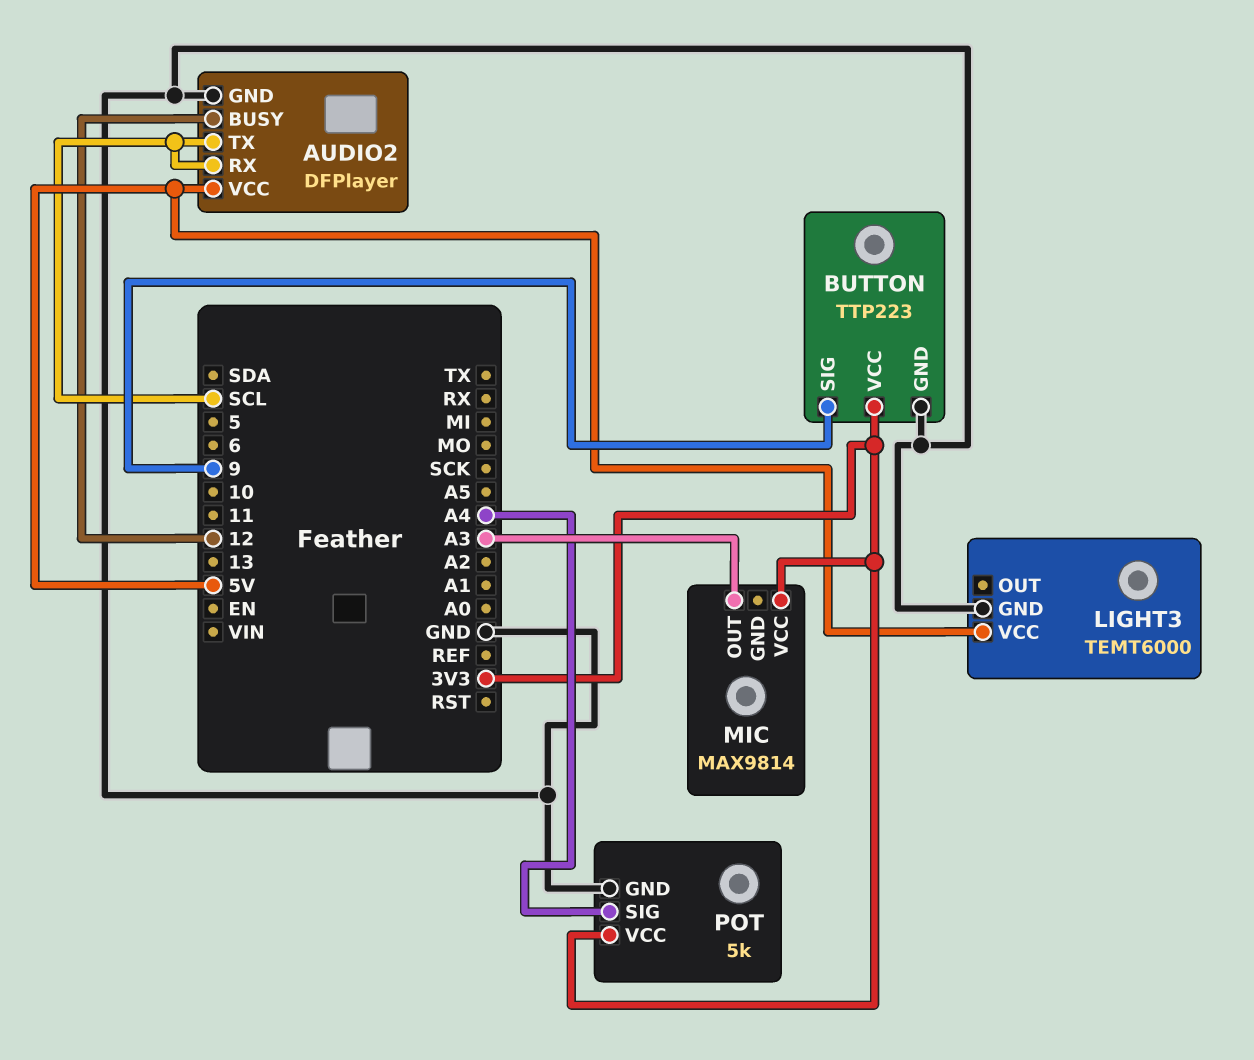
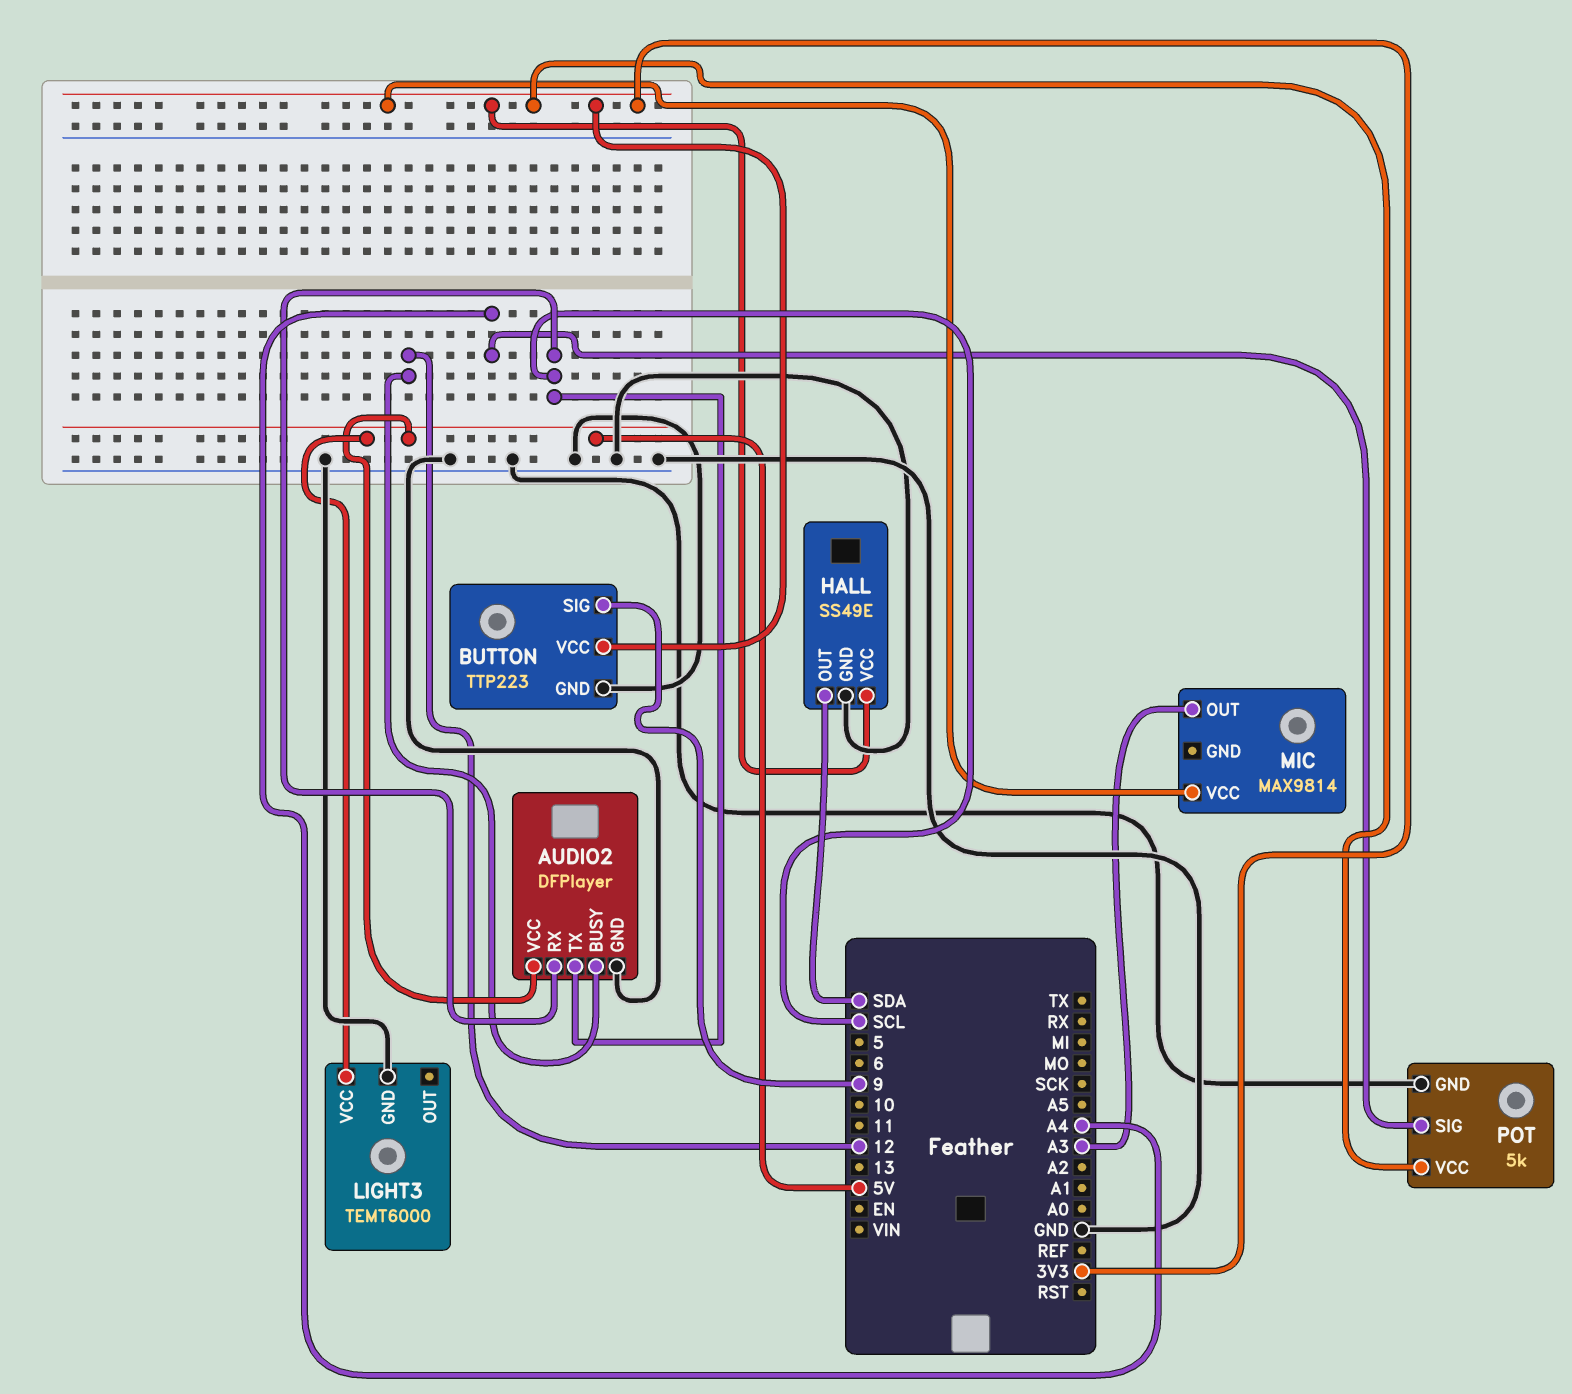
HALL: none -> SS49E
HALL pin GND: none -> GND
HALL pin OUT: none -> SDA
HALL pin VCC: none -> 3V3

